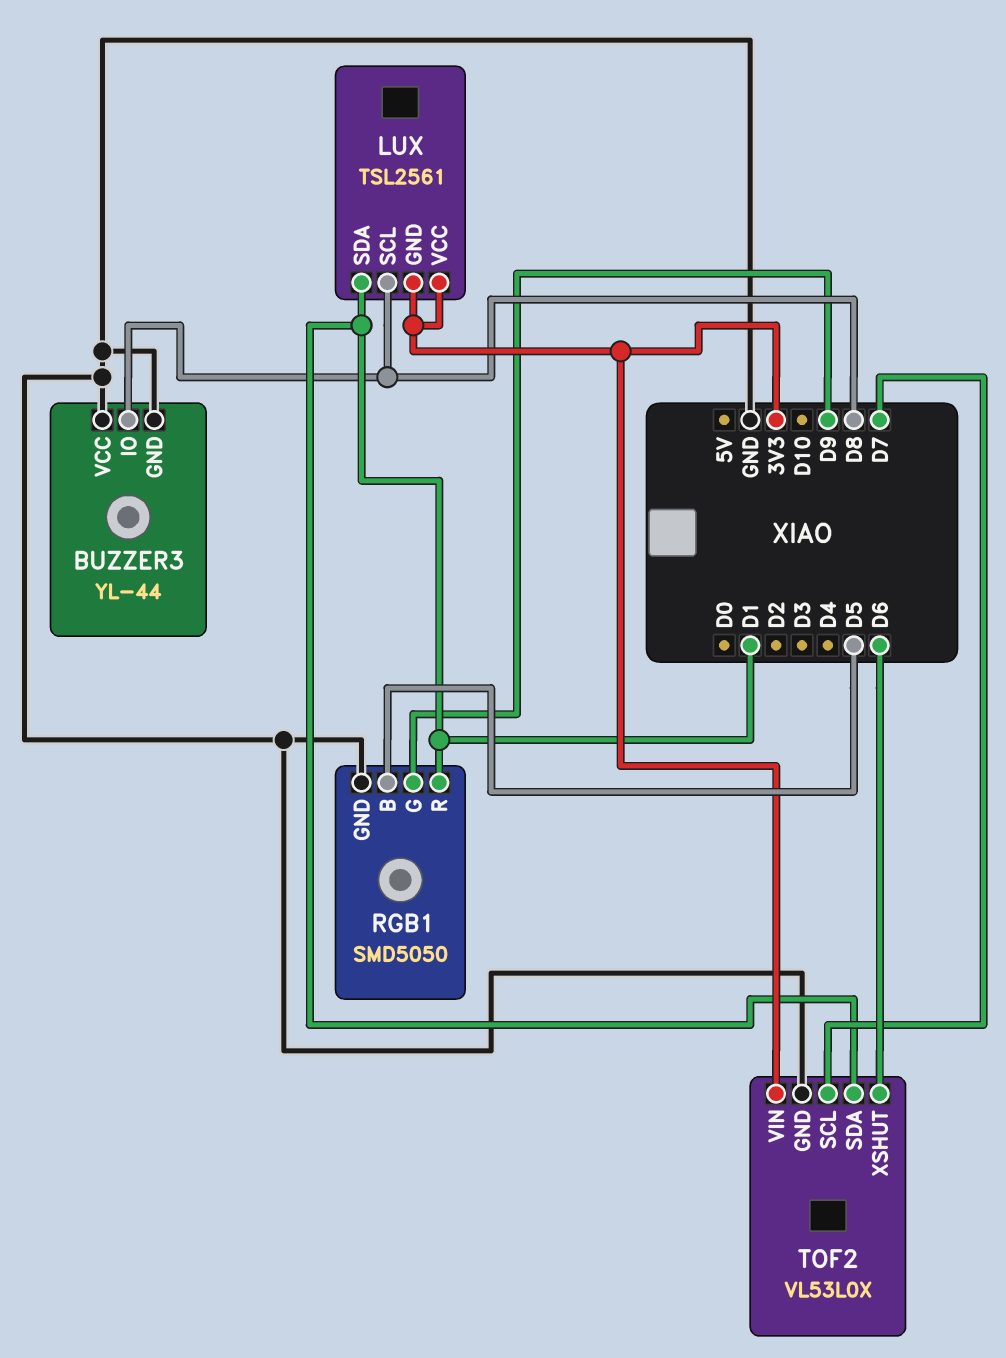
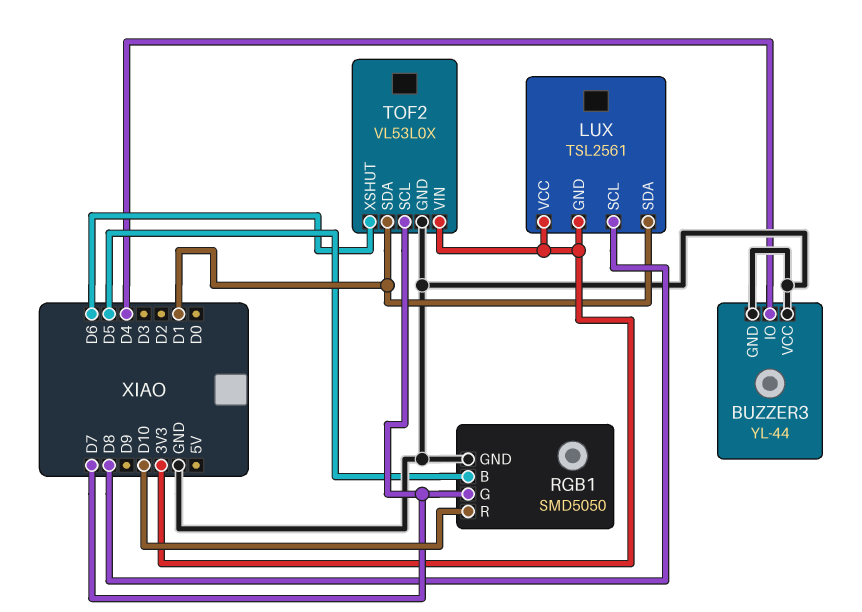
BUZZER3 pin IO: D8 -> D4
RGB1 pin G: D9 -> D7
RGB1 pin R: D1 -> D10

